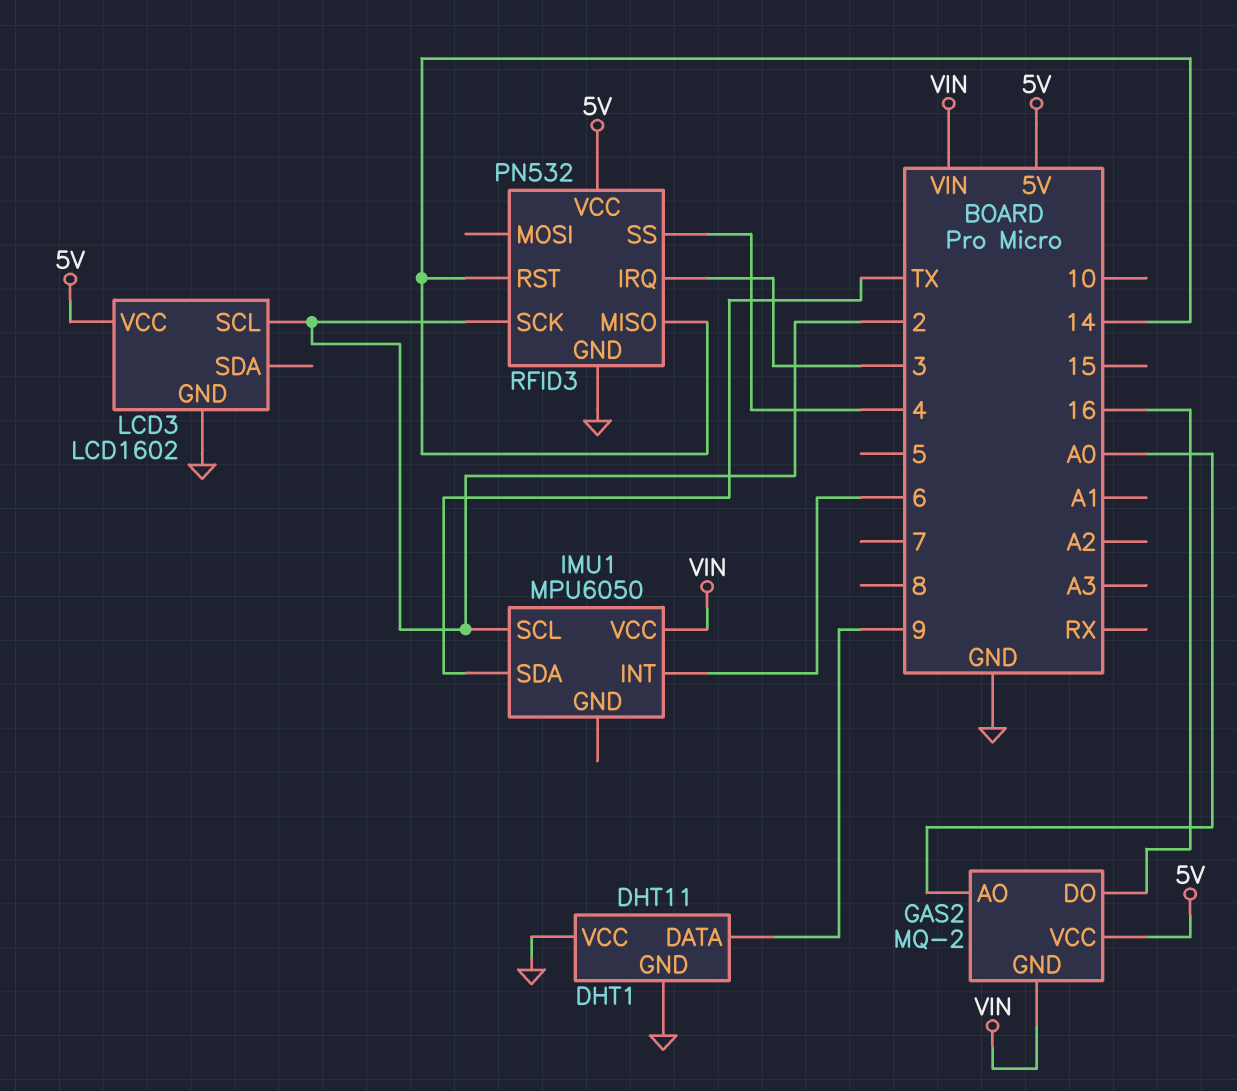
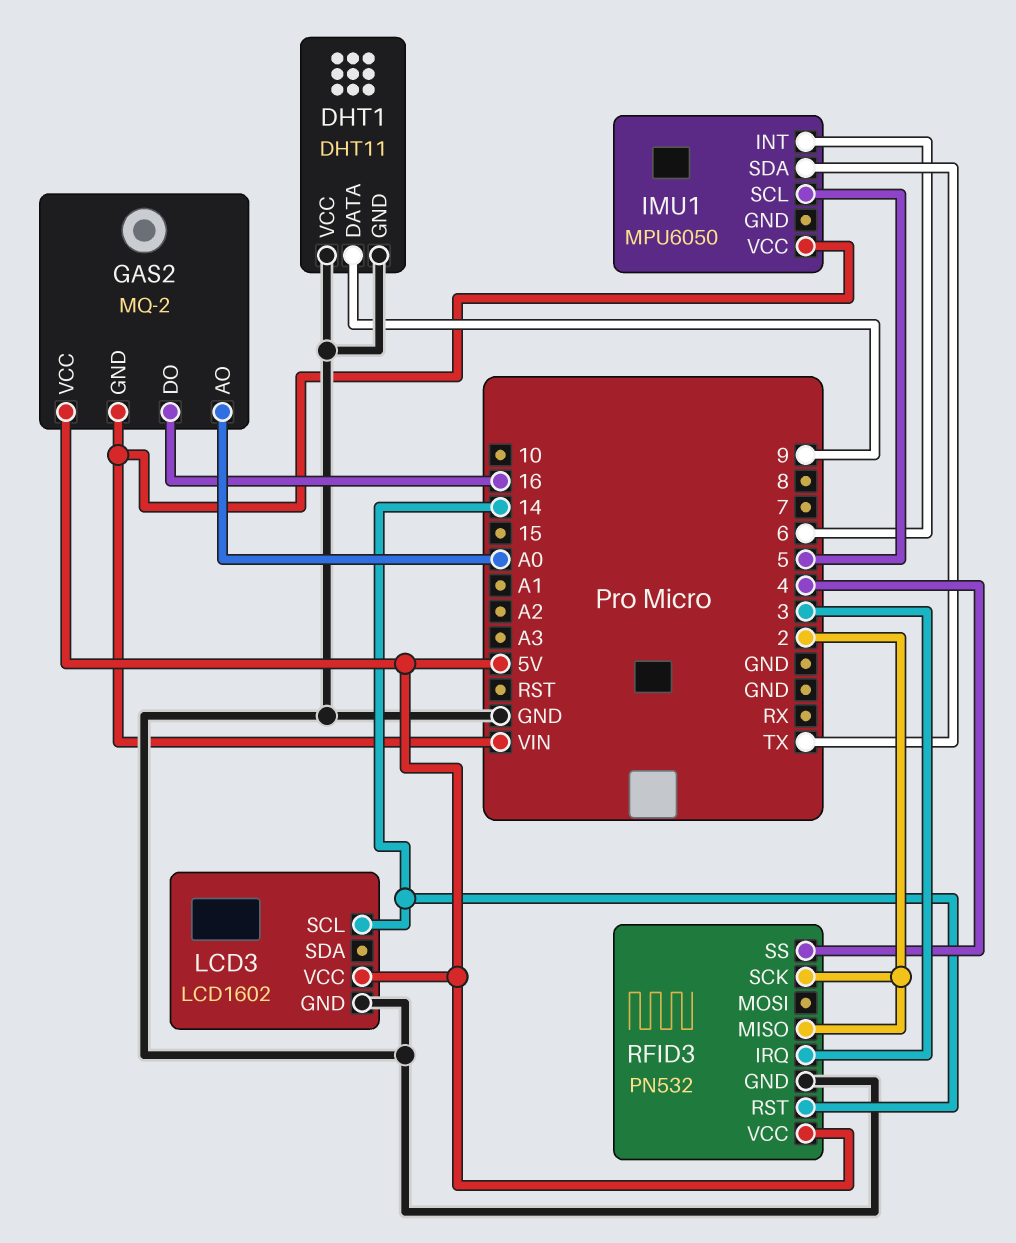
IMU1 pin SCL: 2 -> 5
LCD3 pin SCL: 2 -> 14
RFID3 pin MISO: 14 -> 2

